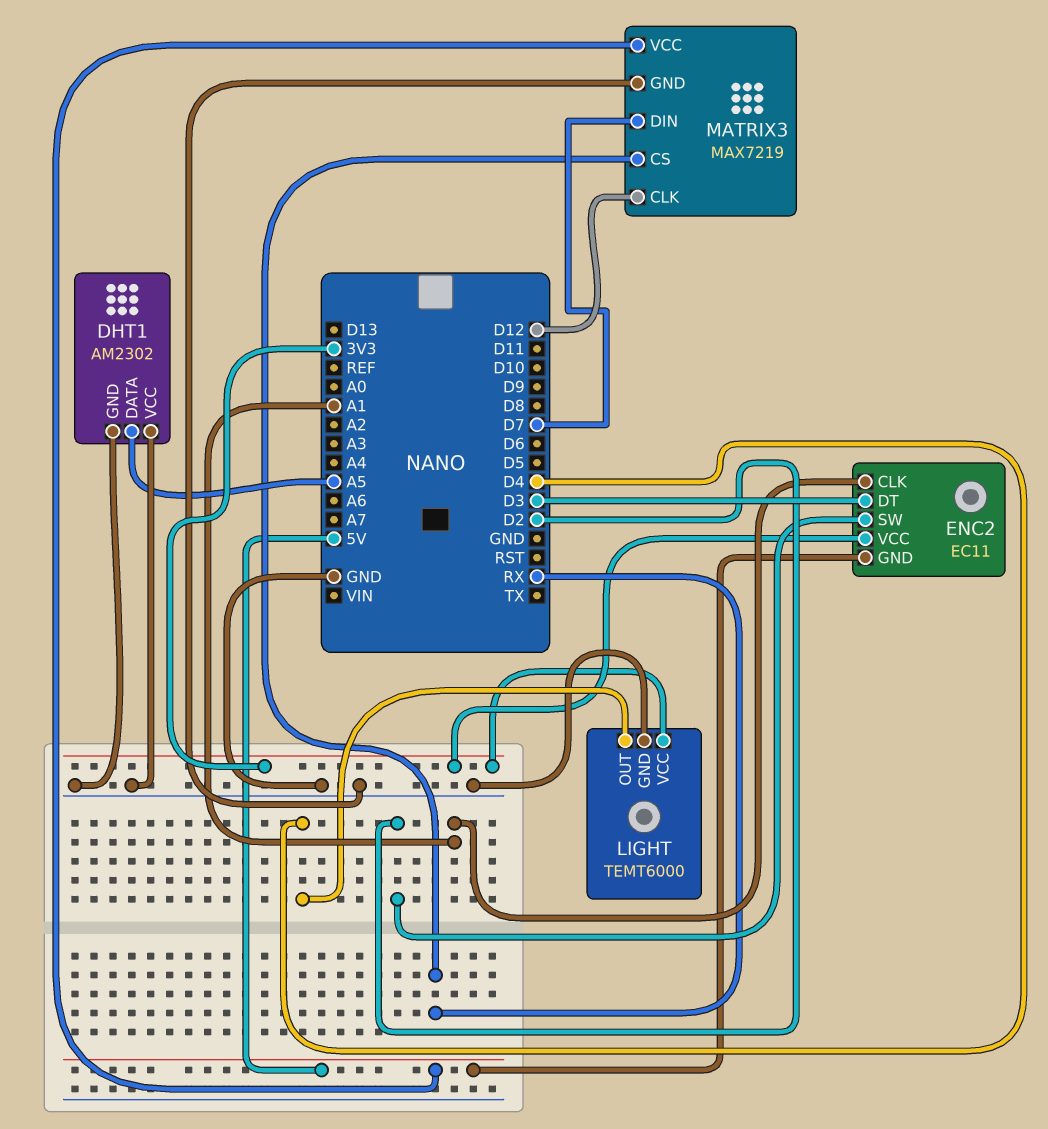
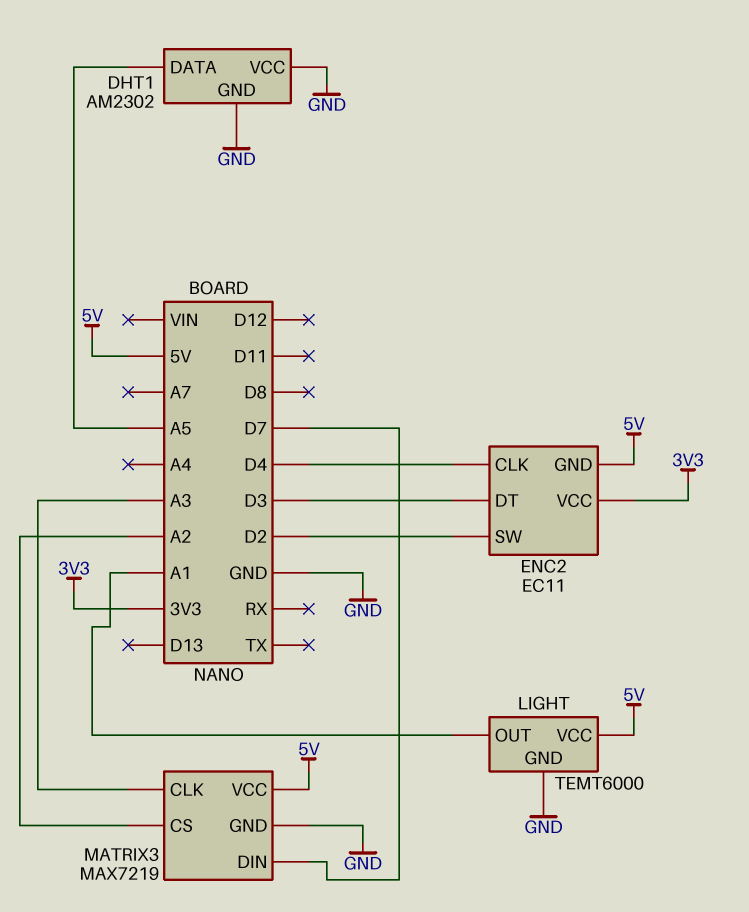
ENC2 pin CLK: A1 -> D4
LIGHT pin OUT: D4 -> A1
LIGHT pin VCC: 3V3 -> 5V
MATRIX3 pin CLK: D12 -> A3
MATRIX3 pin CS: RX -> A2

